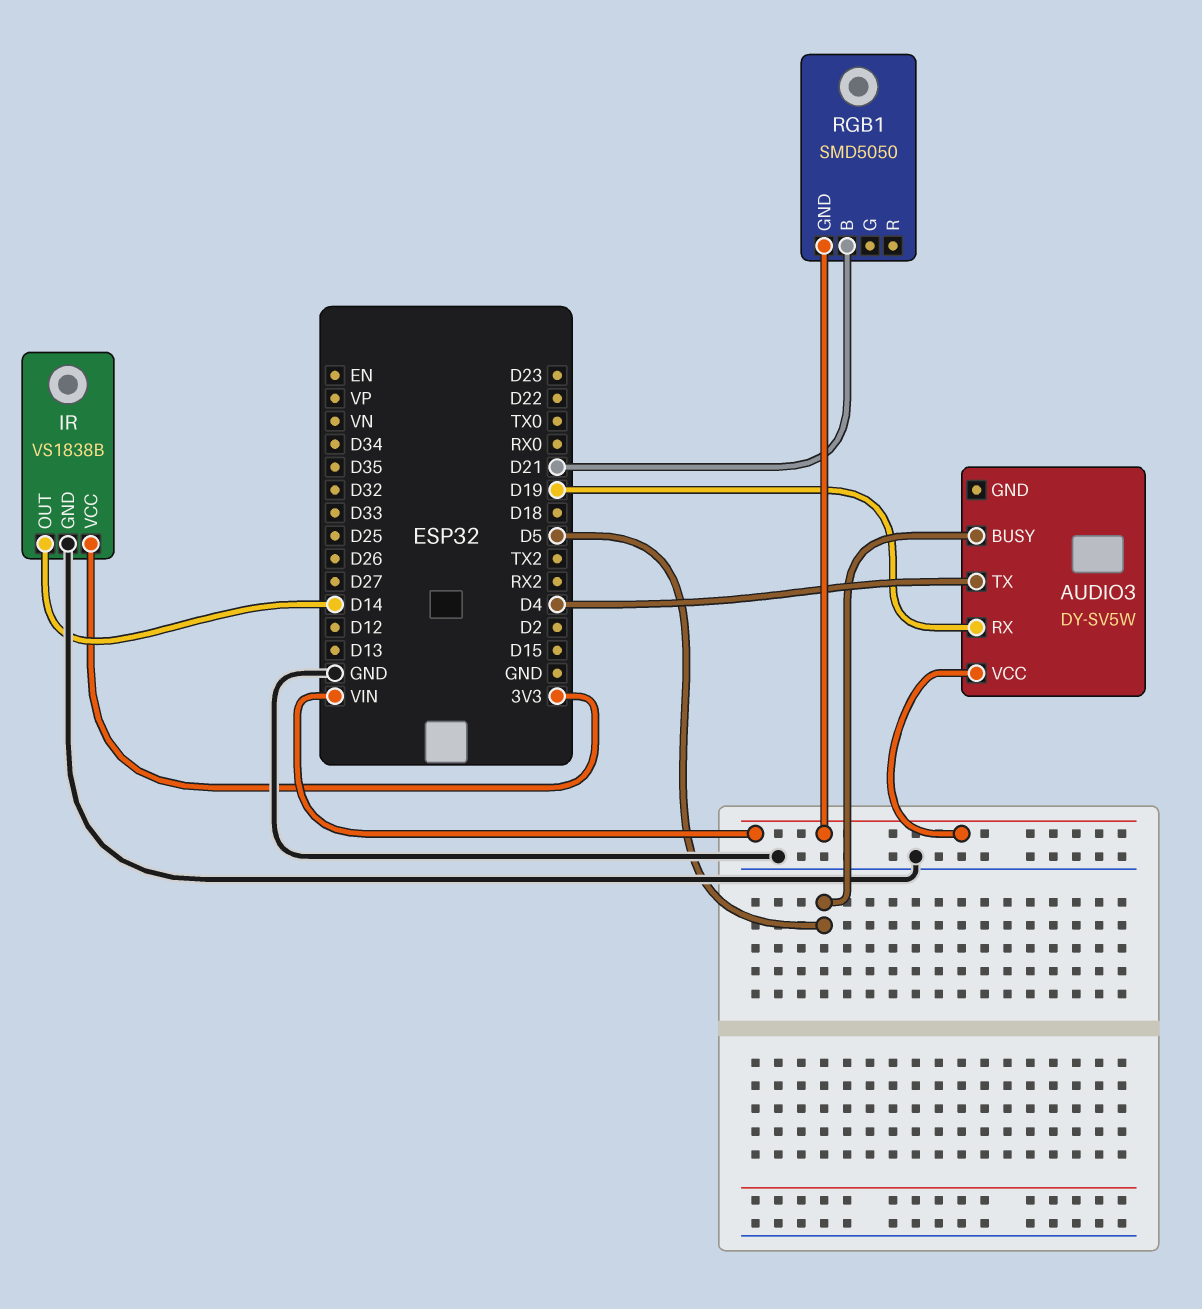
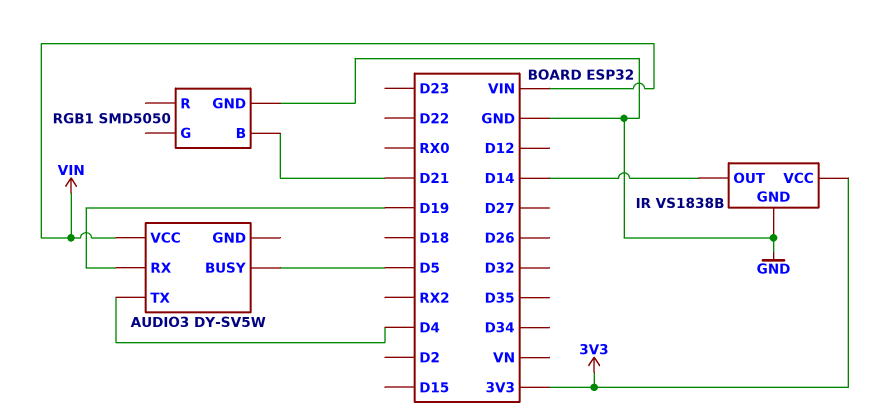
RGB1 pin GND: VIN -> GND

